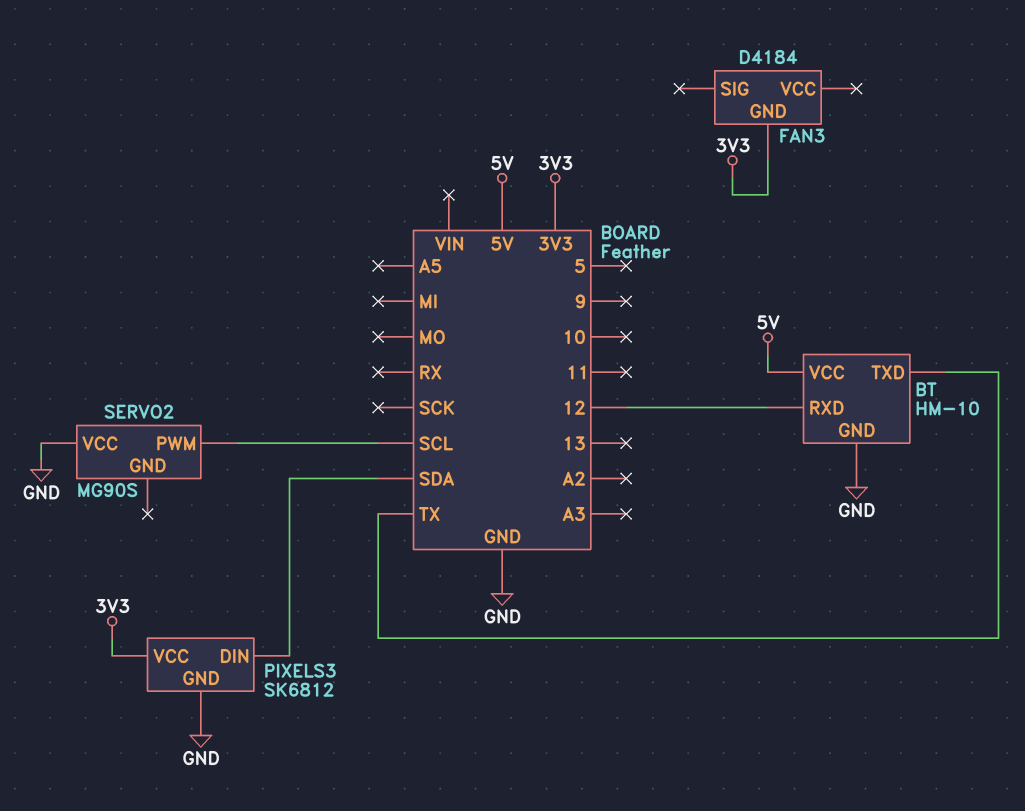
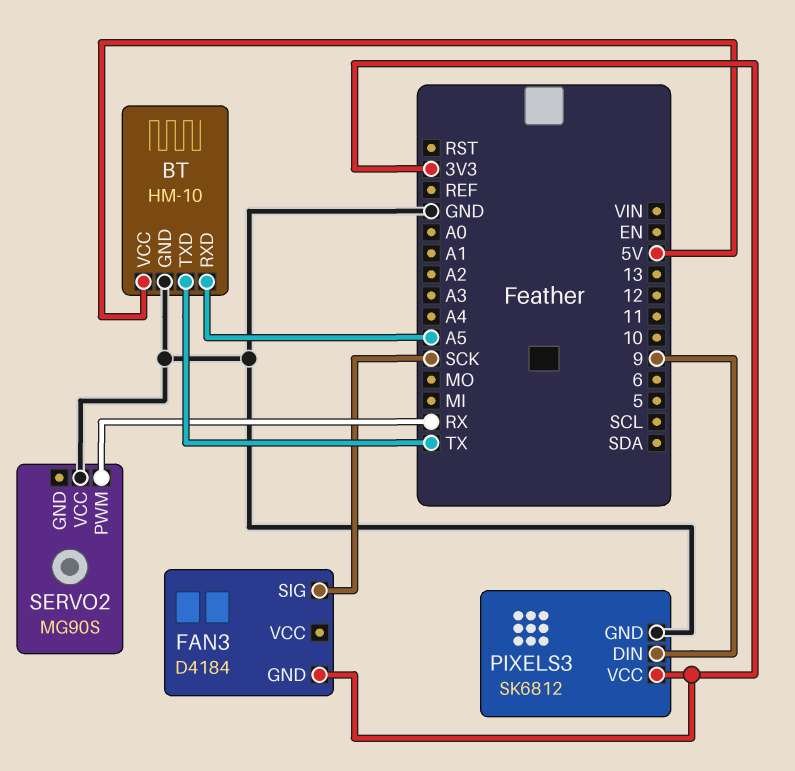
BT pin RXD: 12 -> A5
FAN3 pin SIG: none -> SCK
PIXELS3 pin DIN: SDA -> 9
SERVO2 pin PWM: SCL -> RX

